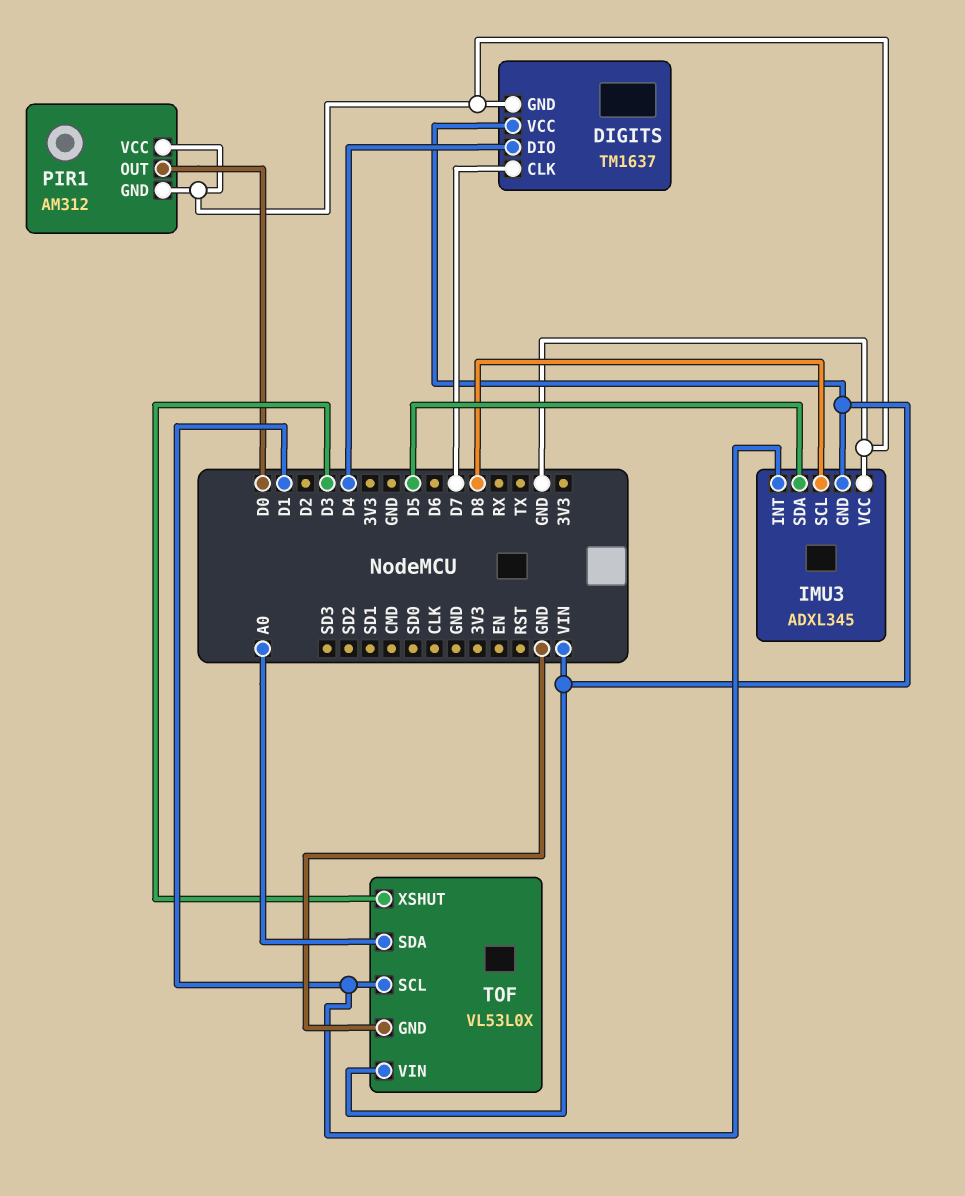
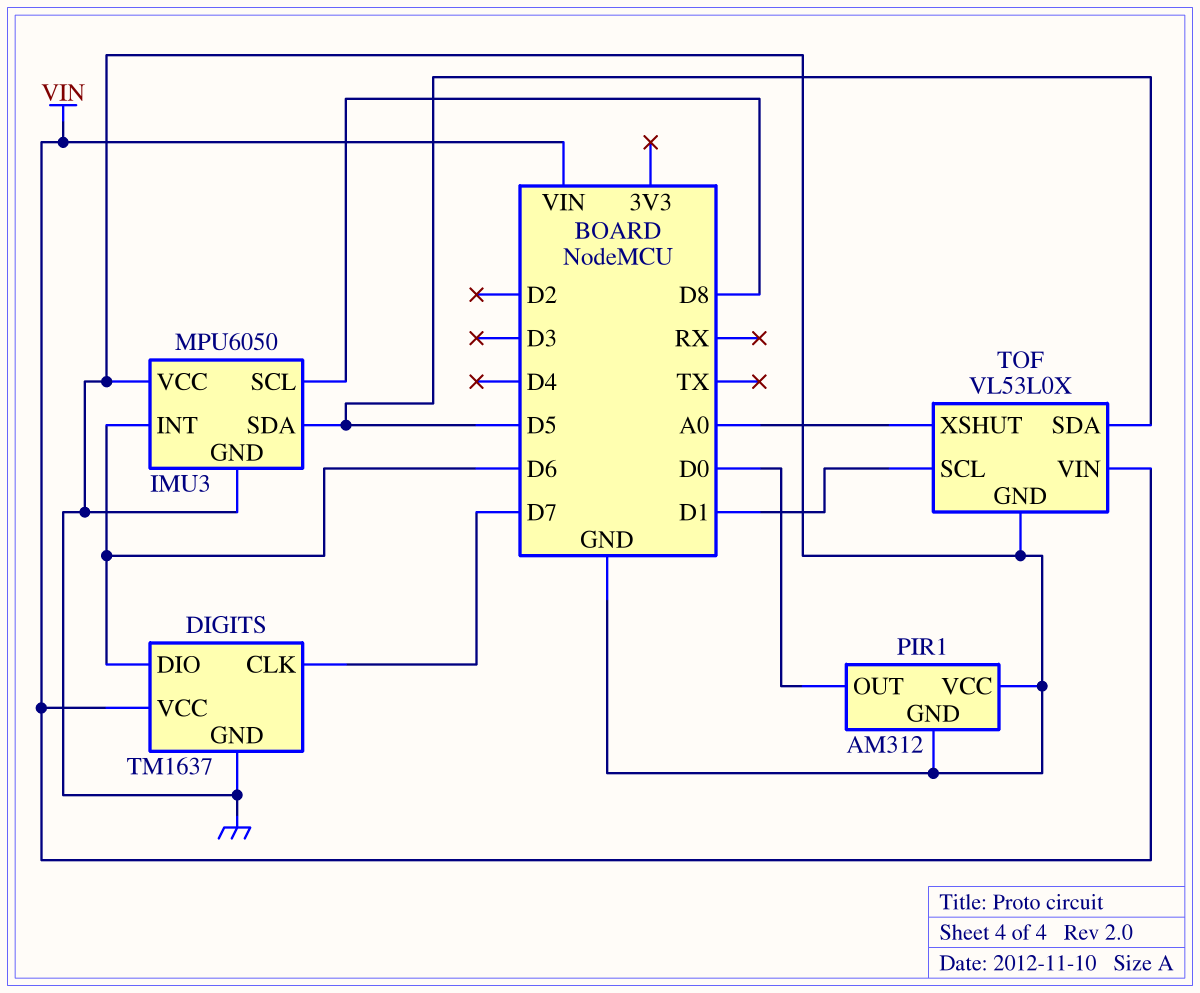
DIGITS pin DIO: D4 -> D6
IMU3: ADXL345 -> MPU6050
IMU3 pin GND: VIN -> GND
IMU3 pin INT: D1 -> D6
TOF pin SDA: A0 -> D5
TOF pin XSHUT: D3 -> A0

